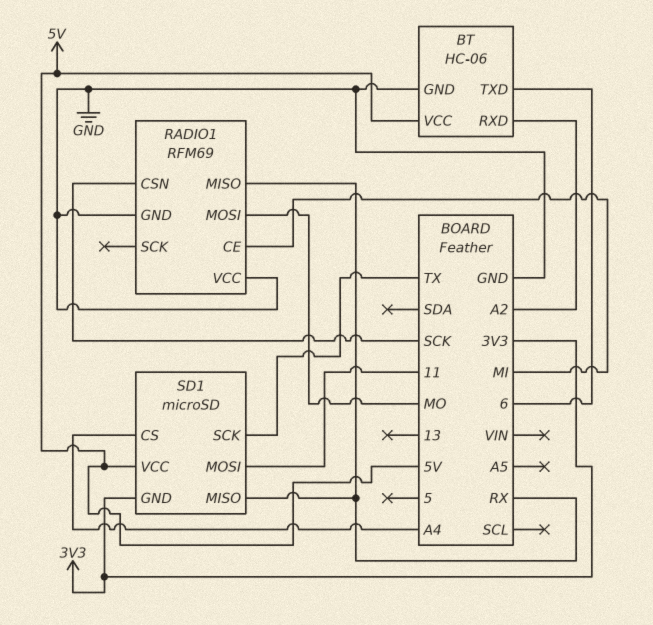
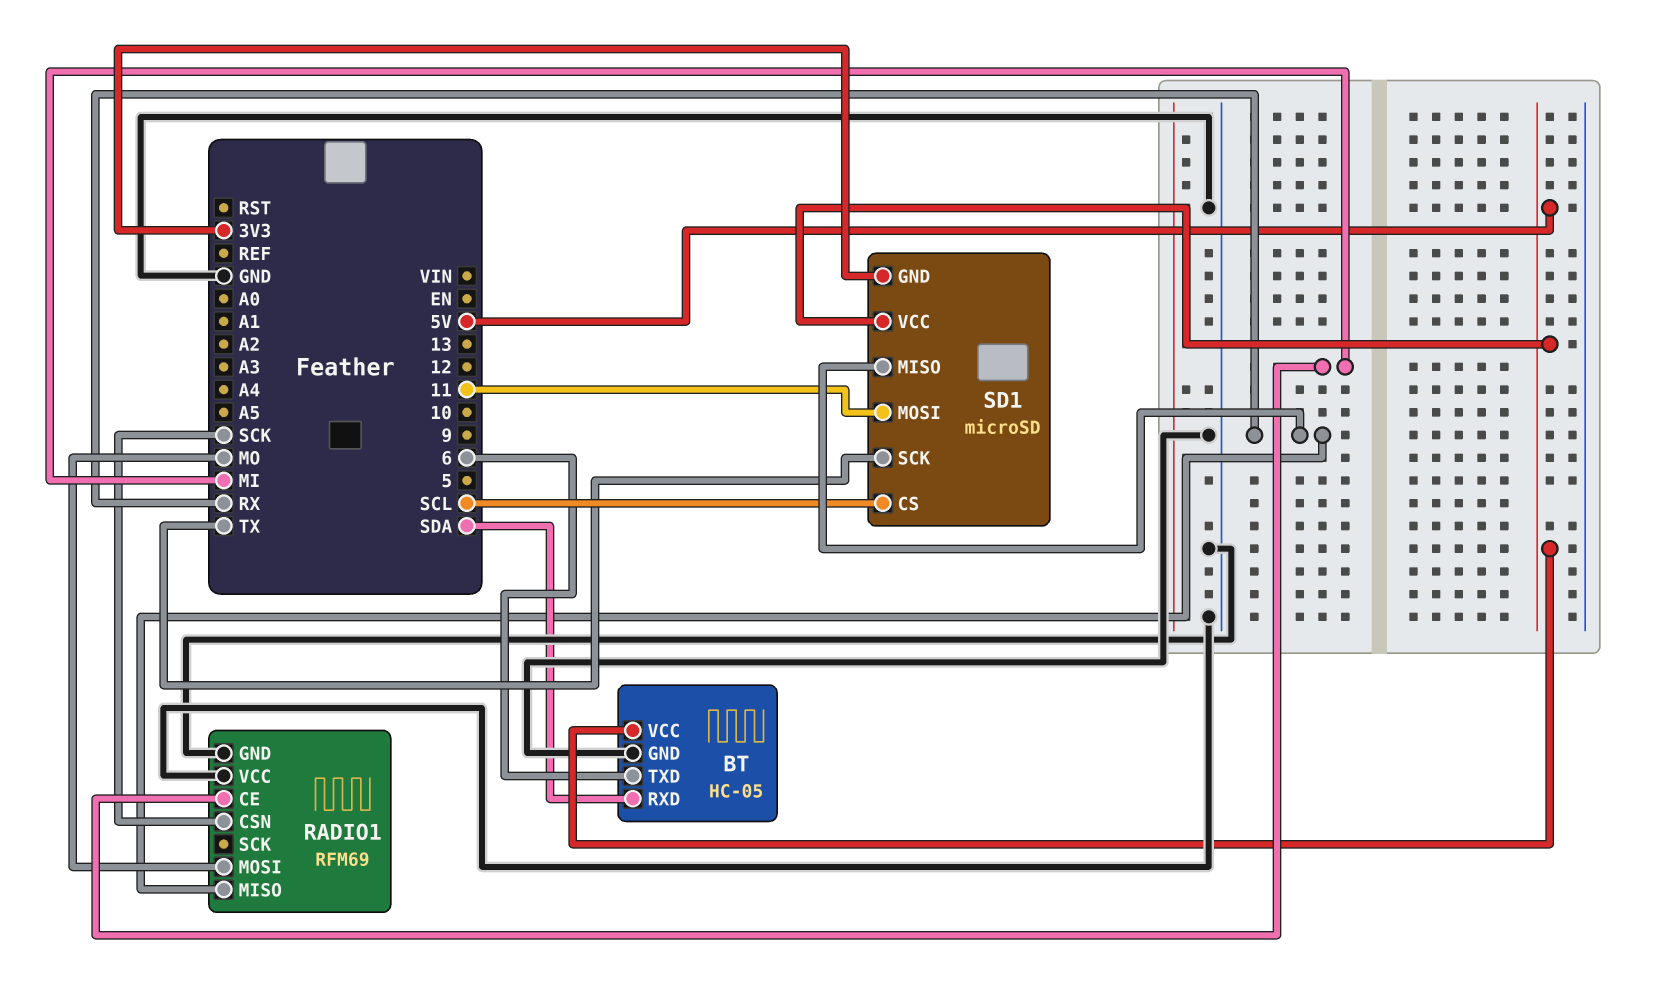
BT: HC-06 -> HC-05
BT pin RXD: A2 -> SDA
SD1 pin CS: A4 -> SCL

